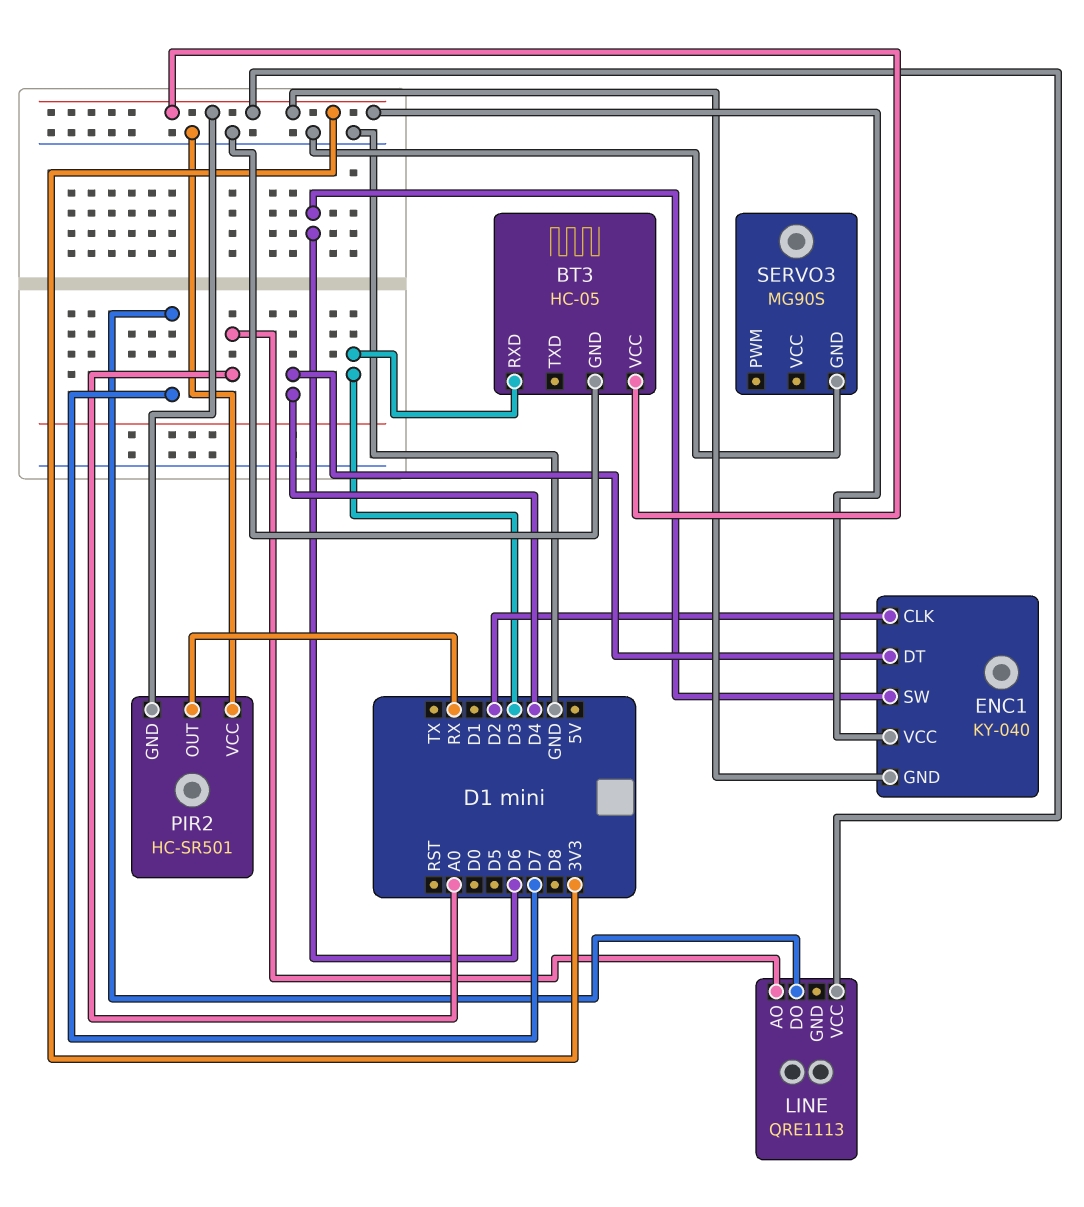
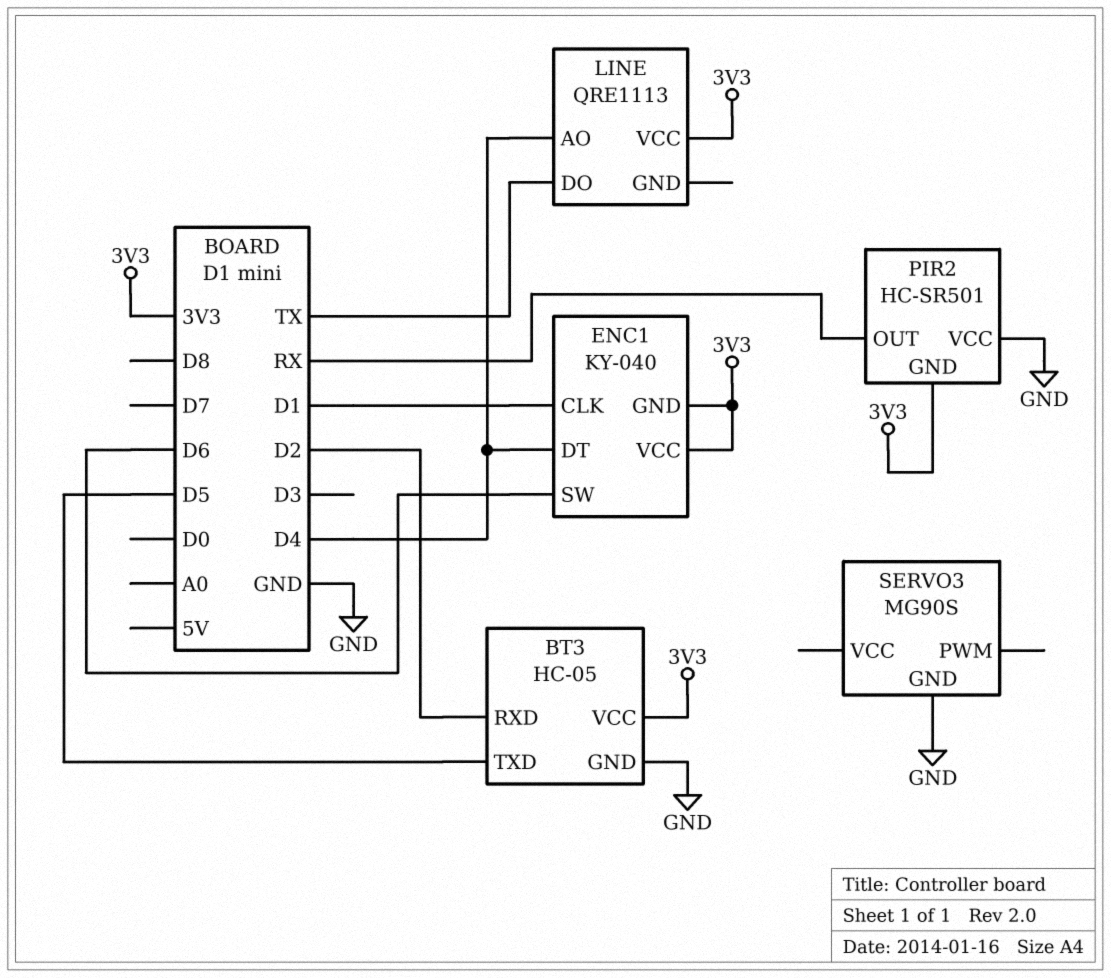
BT3 pin RXD: D3 -> D2
BT3 pin TXD: none -> D5
ENC1 pin CLK: D2 -> D1
LINE pin AO: A0 -> D4
LINE pin DO: D7 -> TX

